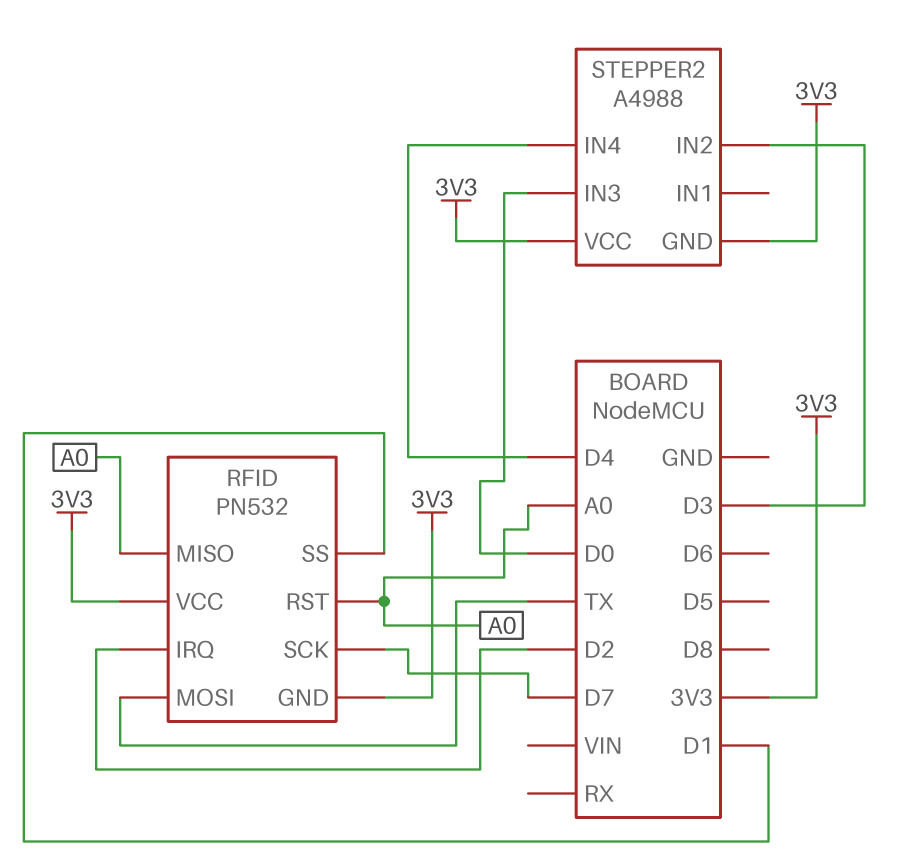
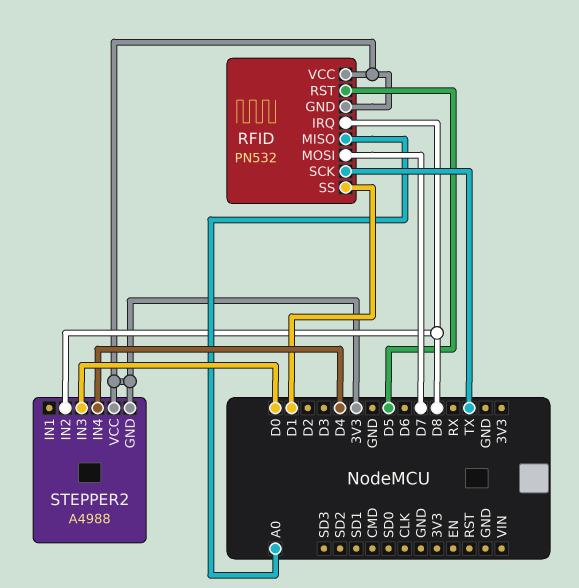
RFID pin IRQ: D2 -> D8
RFID pin MOSI: TX -> D7
RFID pin RST: A0 -> D5
RFID pin SCK: D7 -> TX
STEPPER2 pin IN2: D3 -> D8

